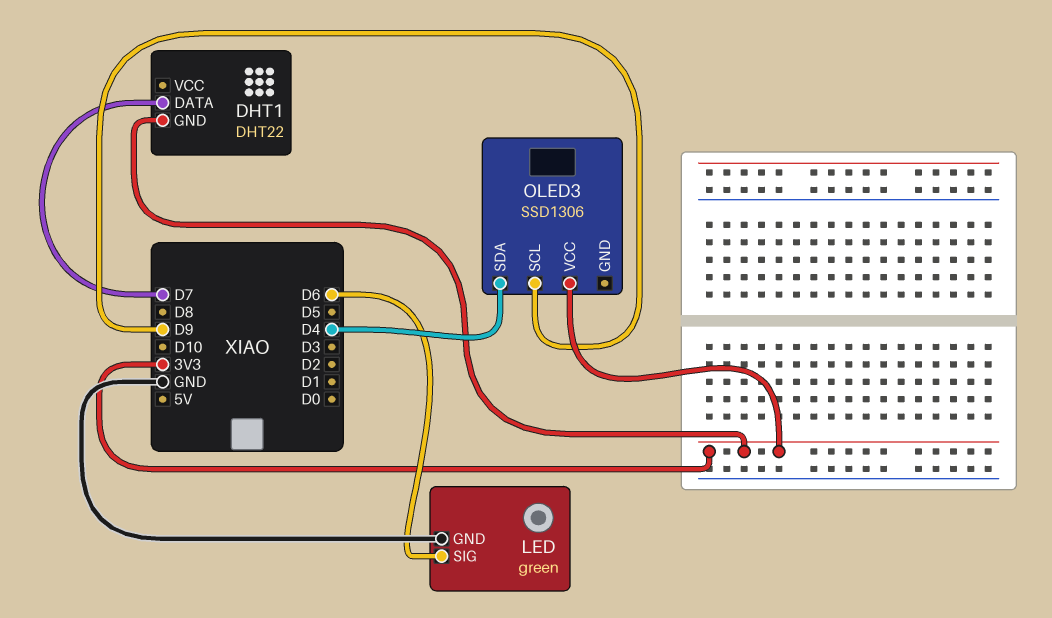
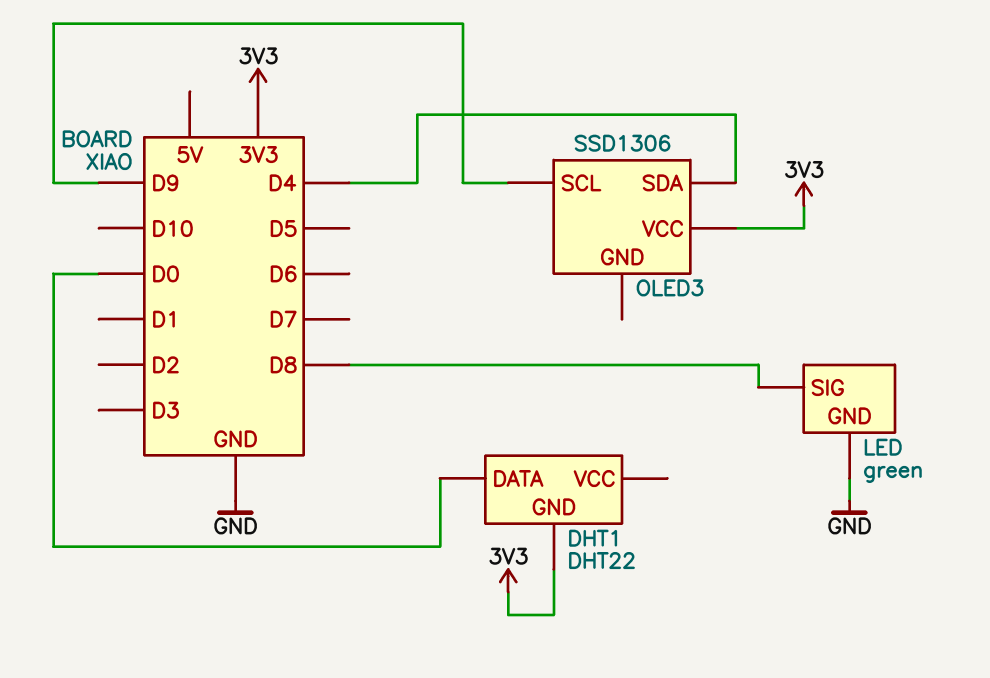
DHT1 pin DATA: D7 -> D0
LED pin SIG: D6 -> D8

